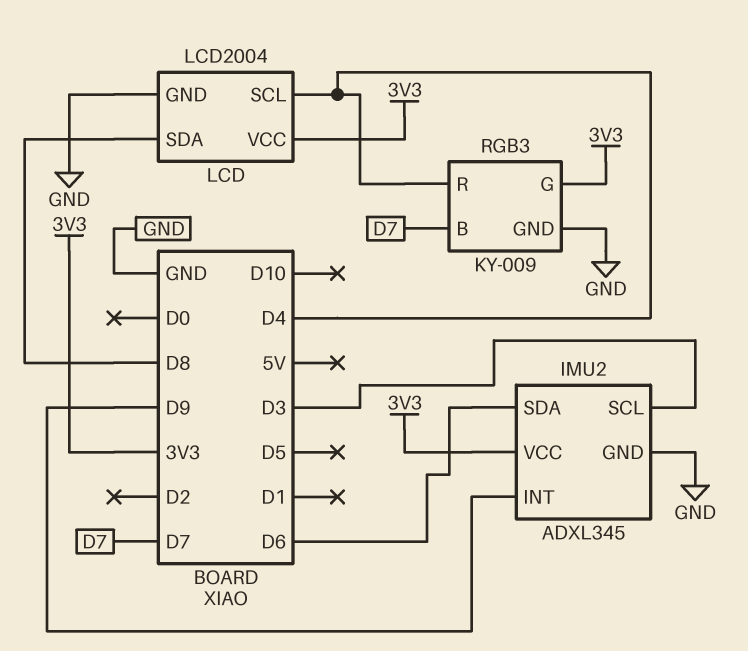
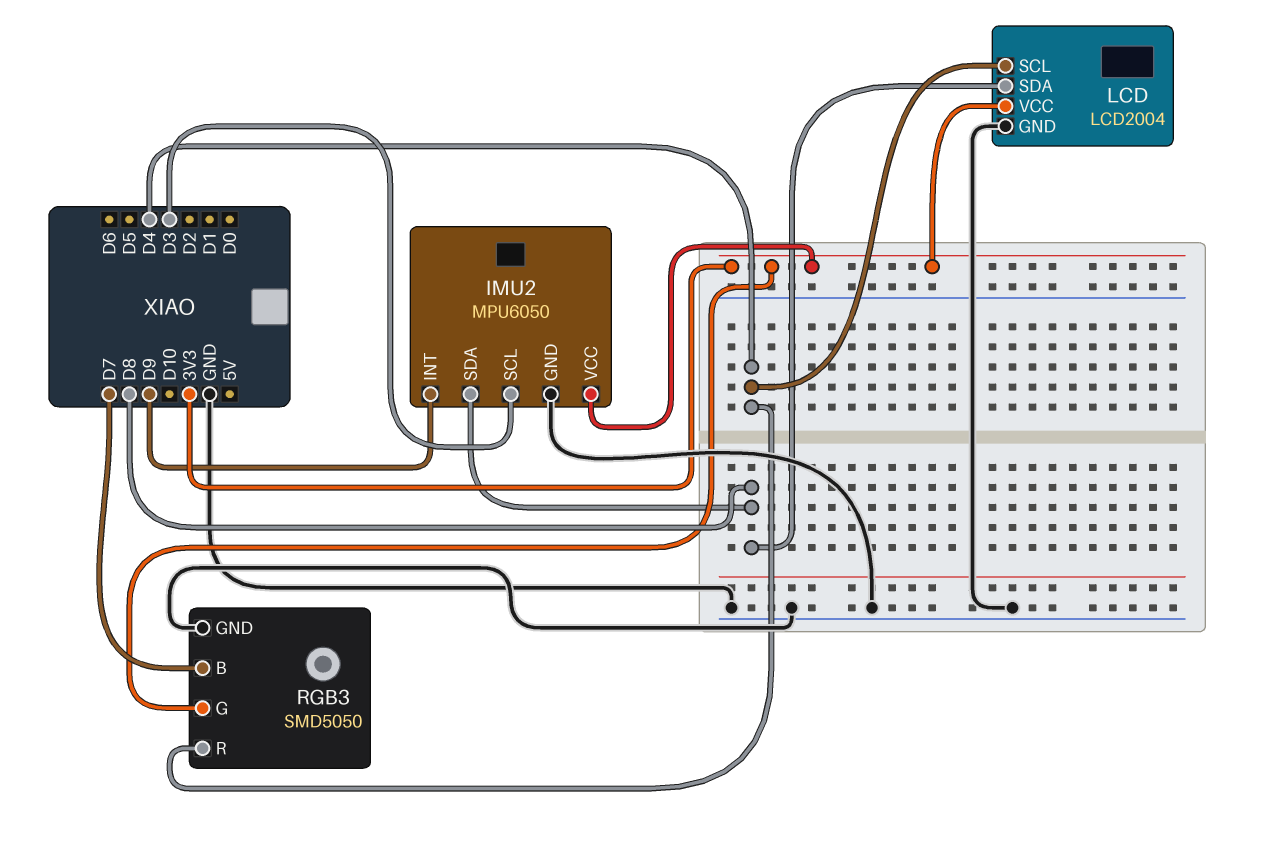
IMU2: ADXL345 -> MPU6050
IMU2 pin SDA: D6 -> D8
RGB3: KY-009 -> SMD5050

